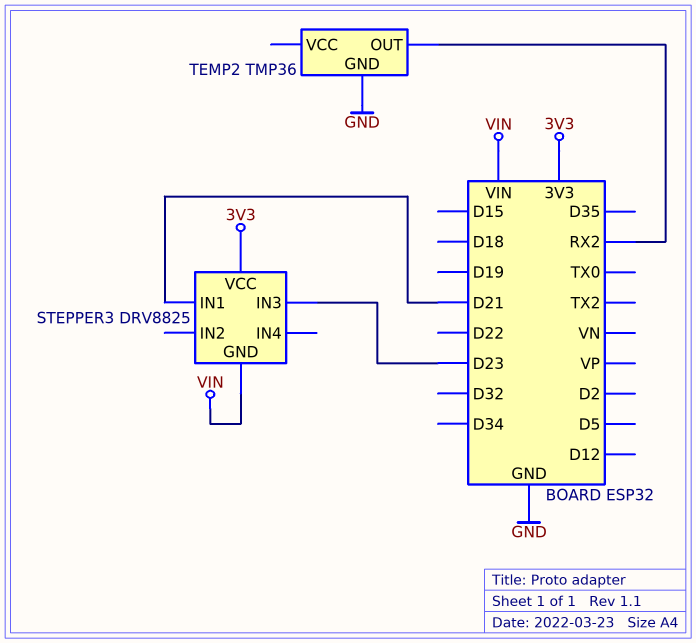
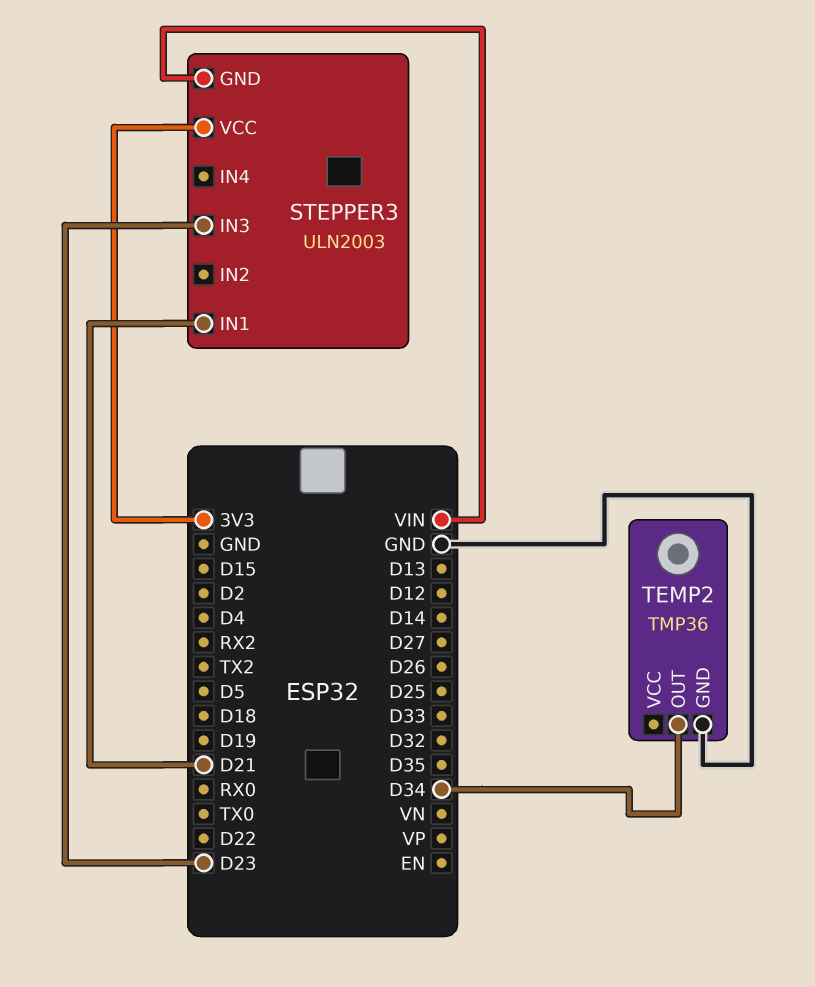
STEPPER3: DRV8825 -> ULN2003
TEMP2 pin OUT: RX2 -> D34

